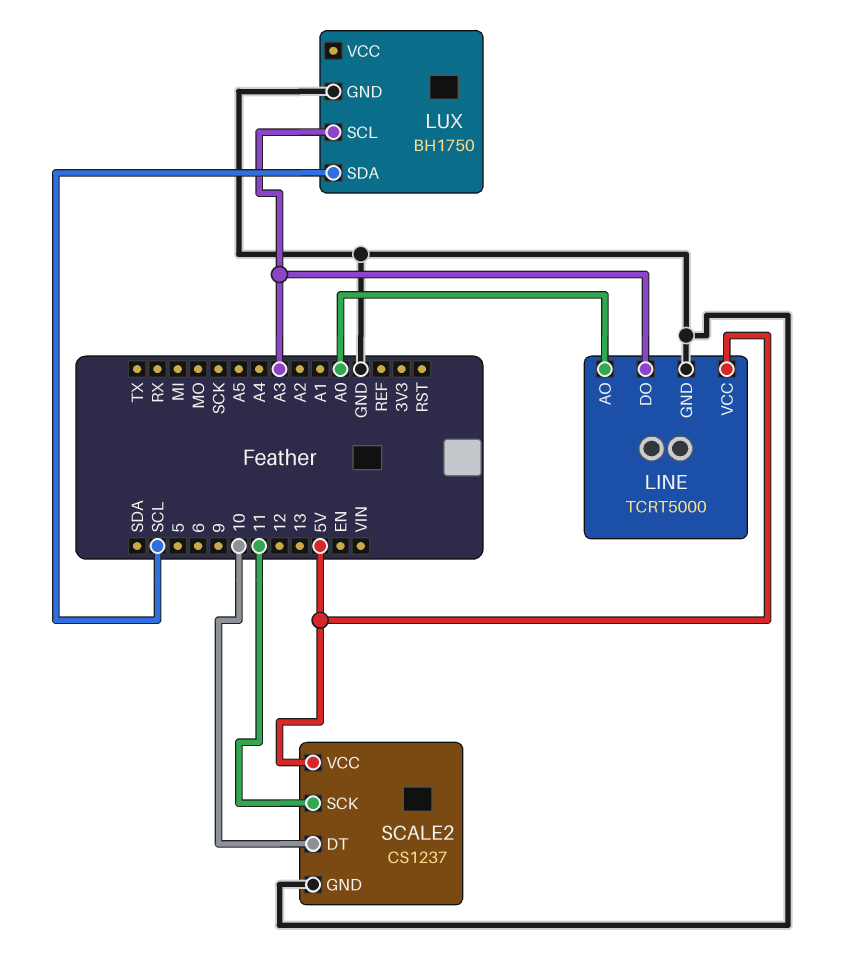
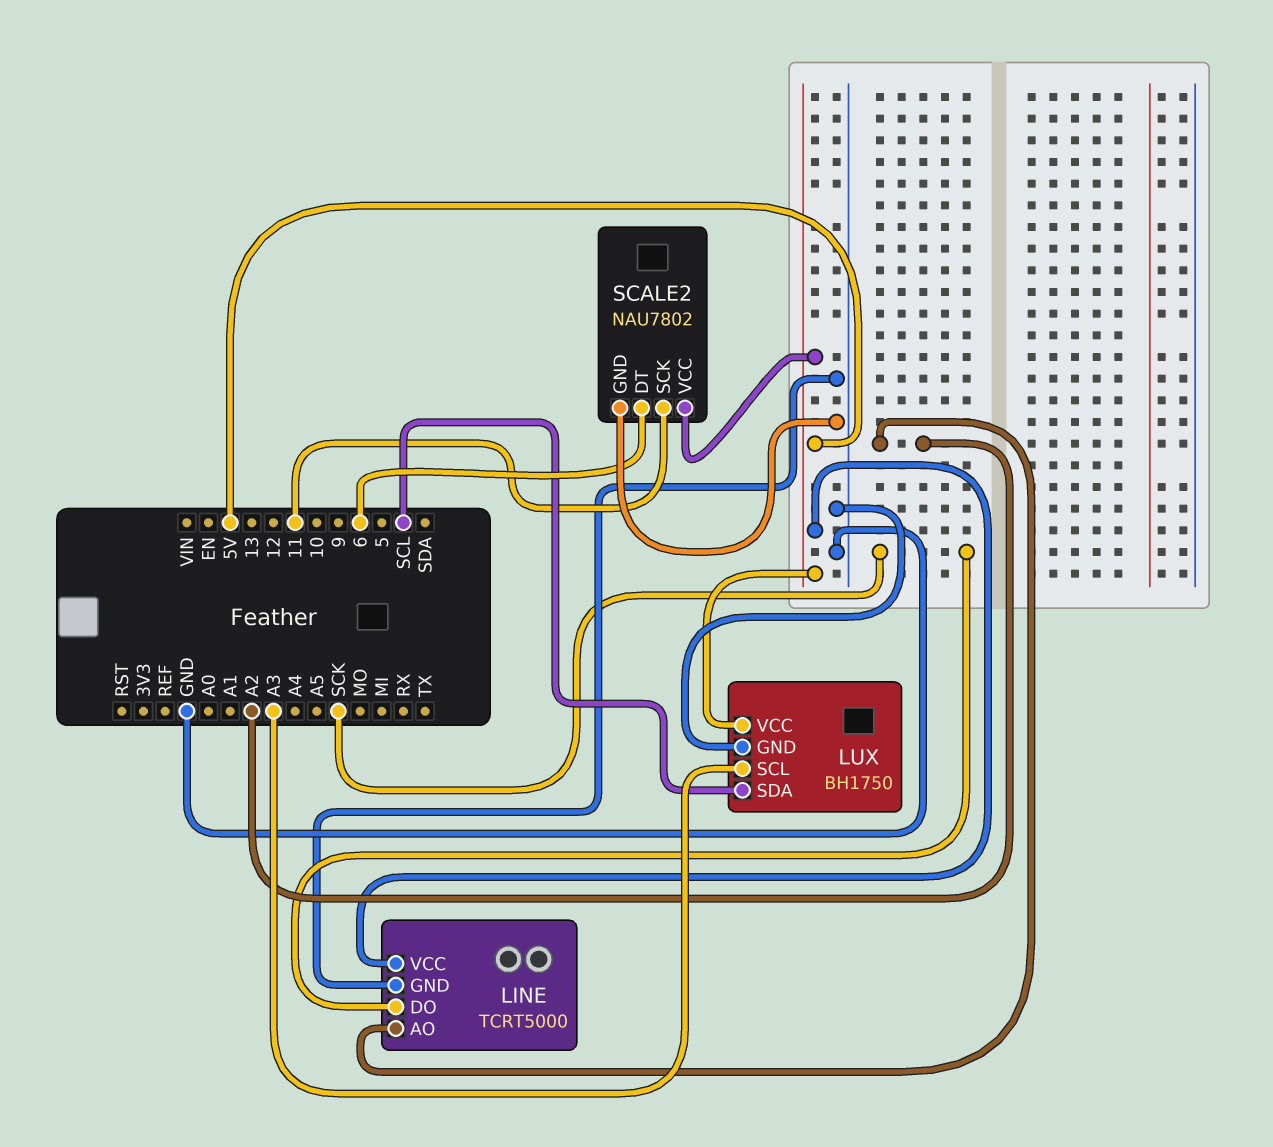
LINE pin AO: A0 -> A2
LINE pin DO: A3 -> SCK
LUX pin VCC: none -> 5V
SCALE2: CS1237 -> NAU7802
SCALE2 pin DT: 10 -> 6

